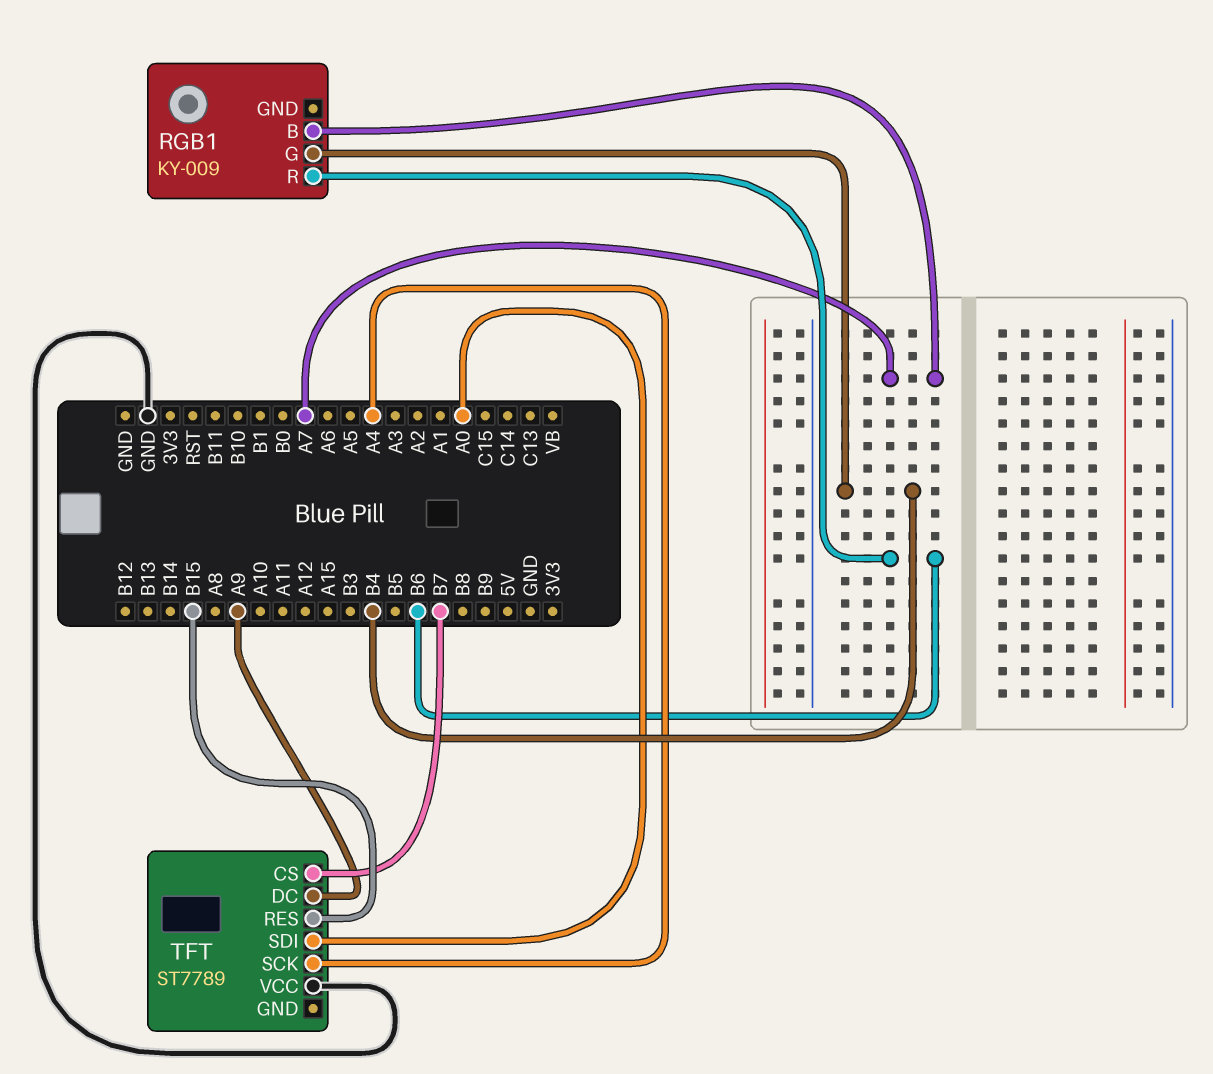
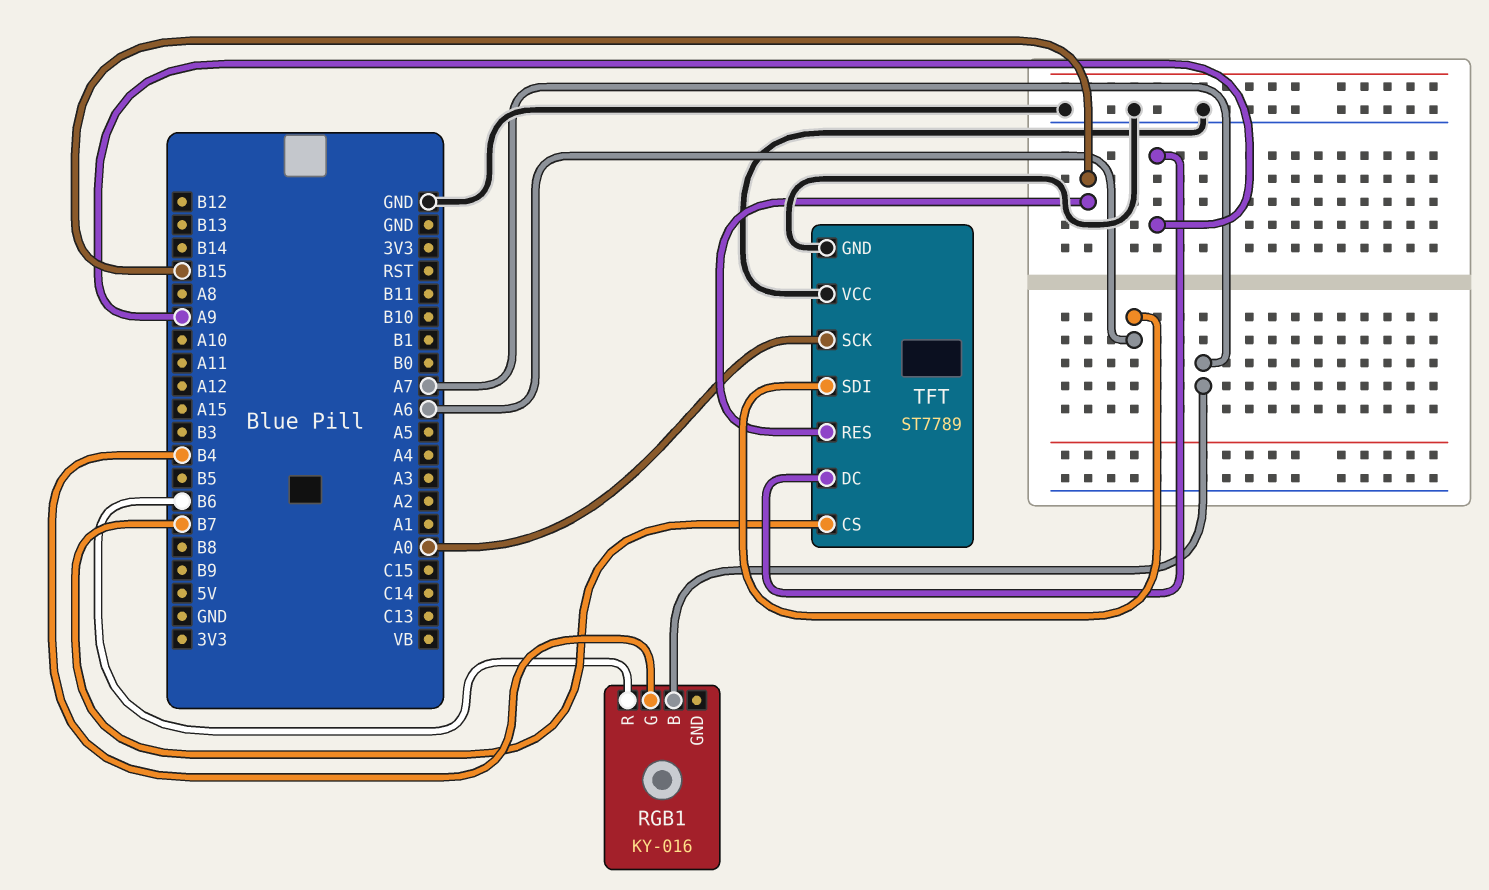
RGB1: KY-009 -> KY-016
TFT pin GND: none -> GND
TFT pin SCK: A4 -> A0
TFT pin SDI: A0 -> A6

